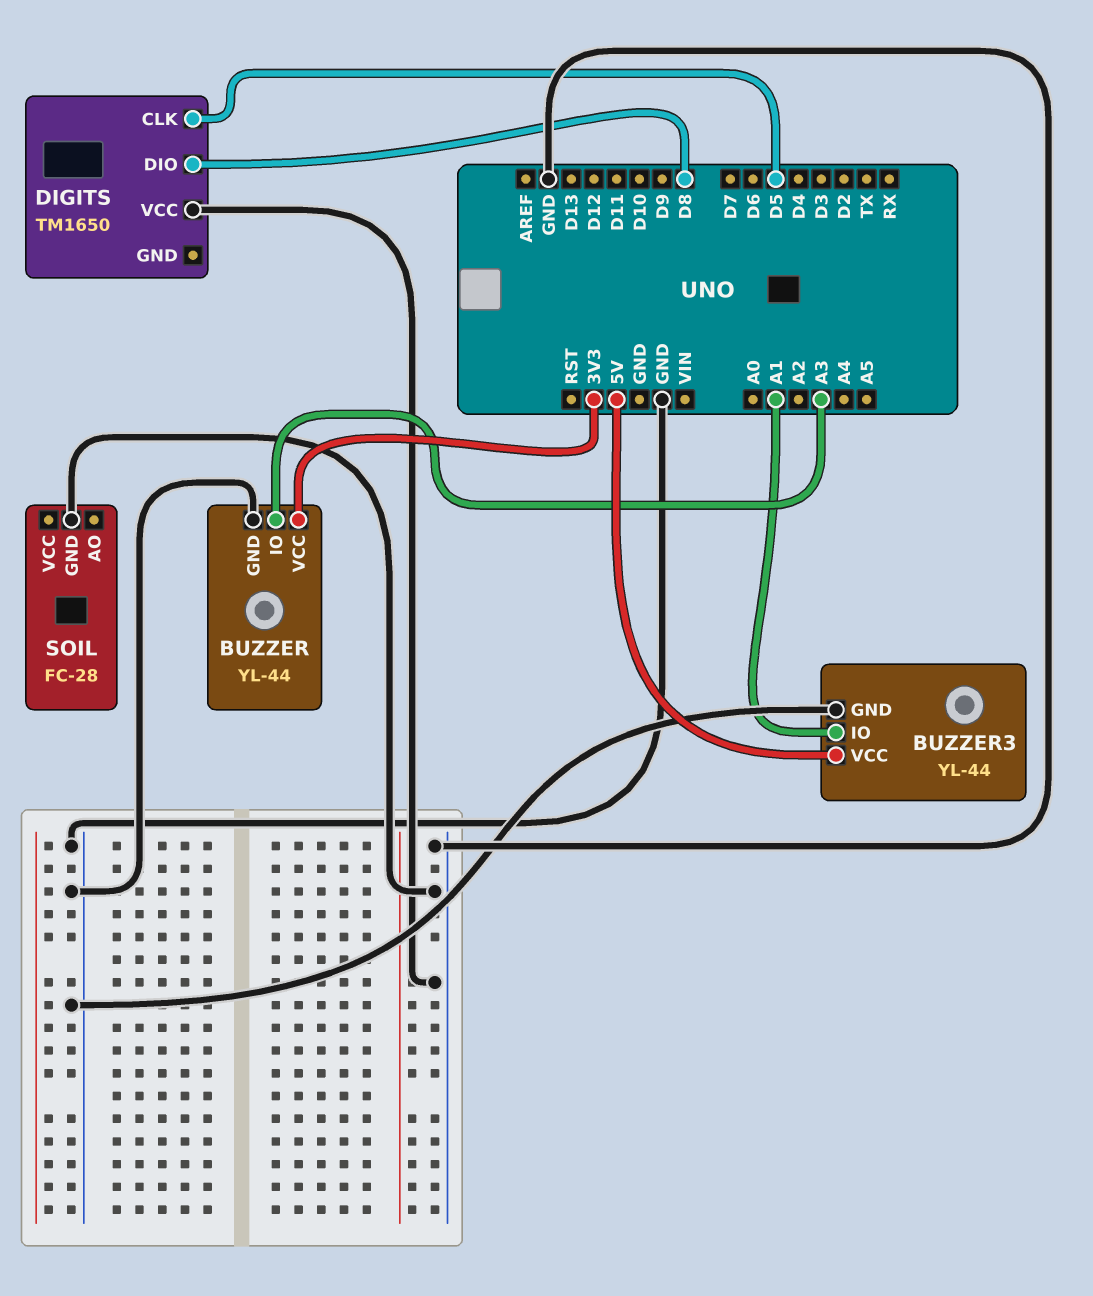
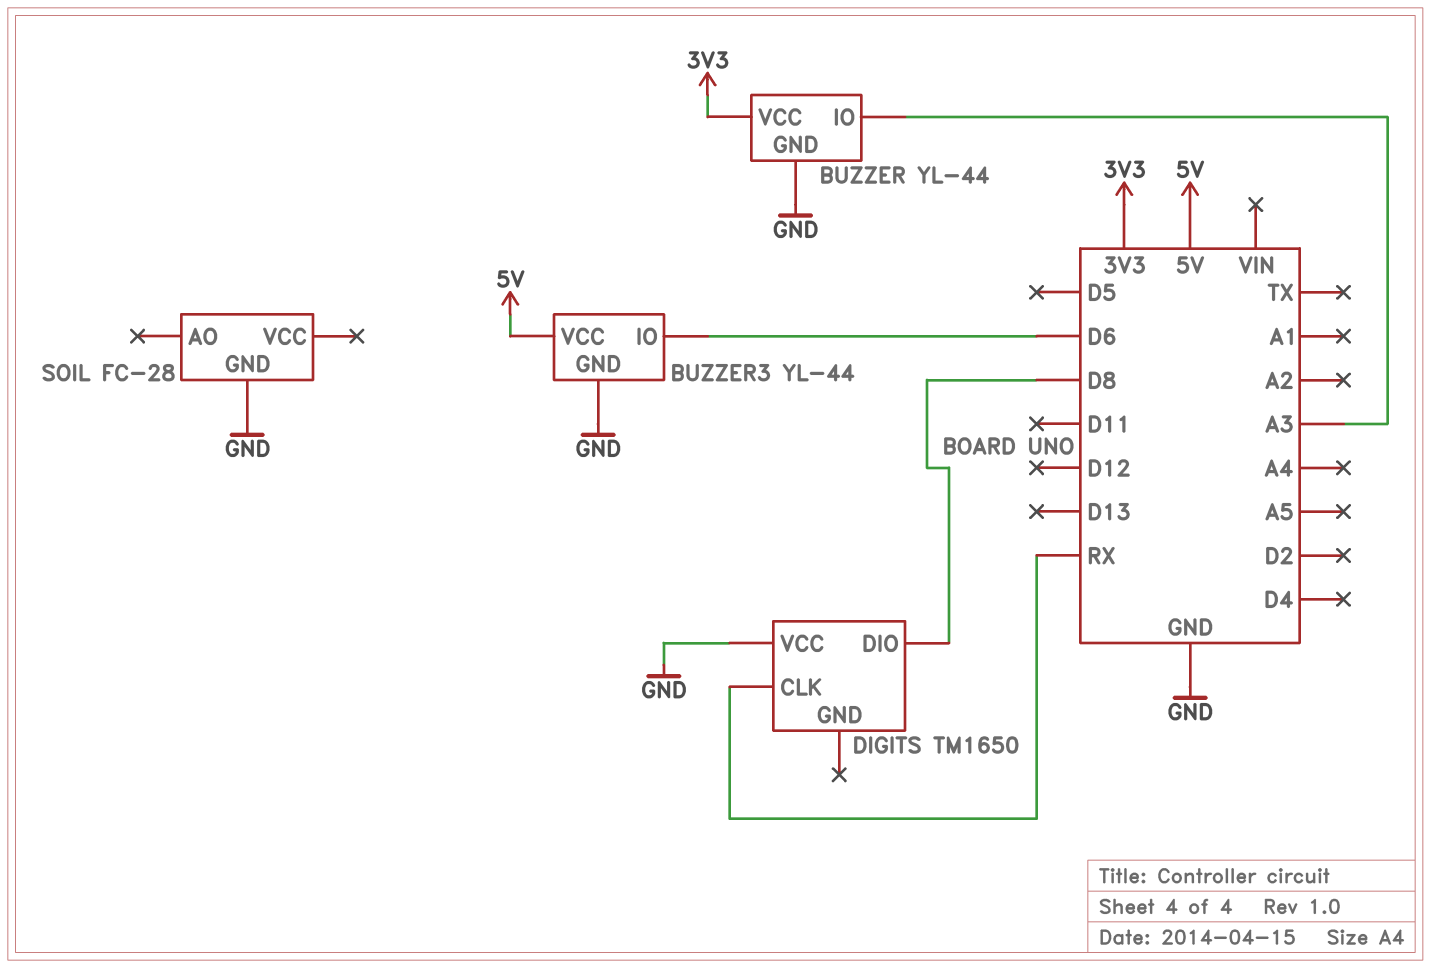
BUZZER3 pin IO: A1 -> D6
DIGITS pin CLK: D5 -> RX

